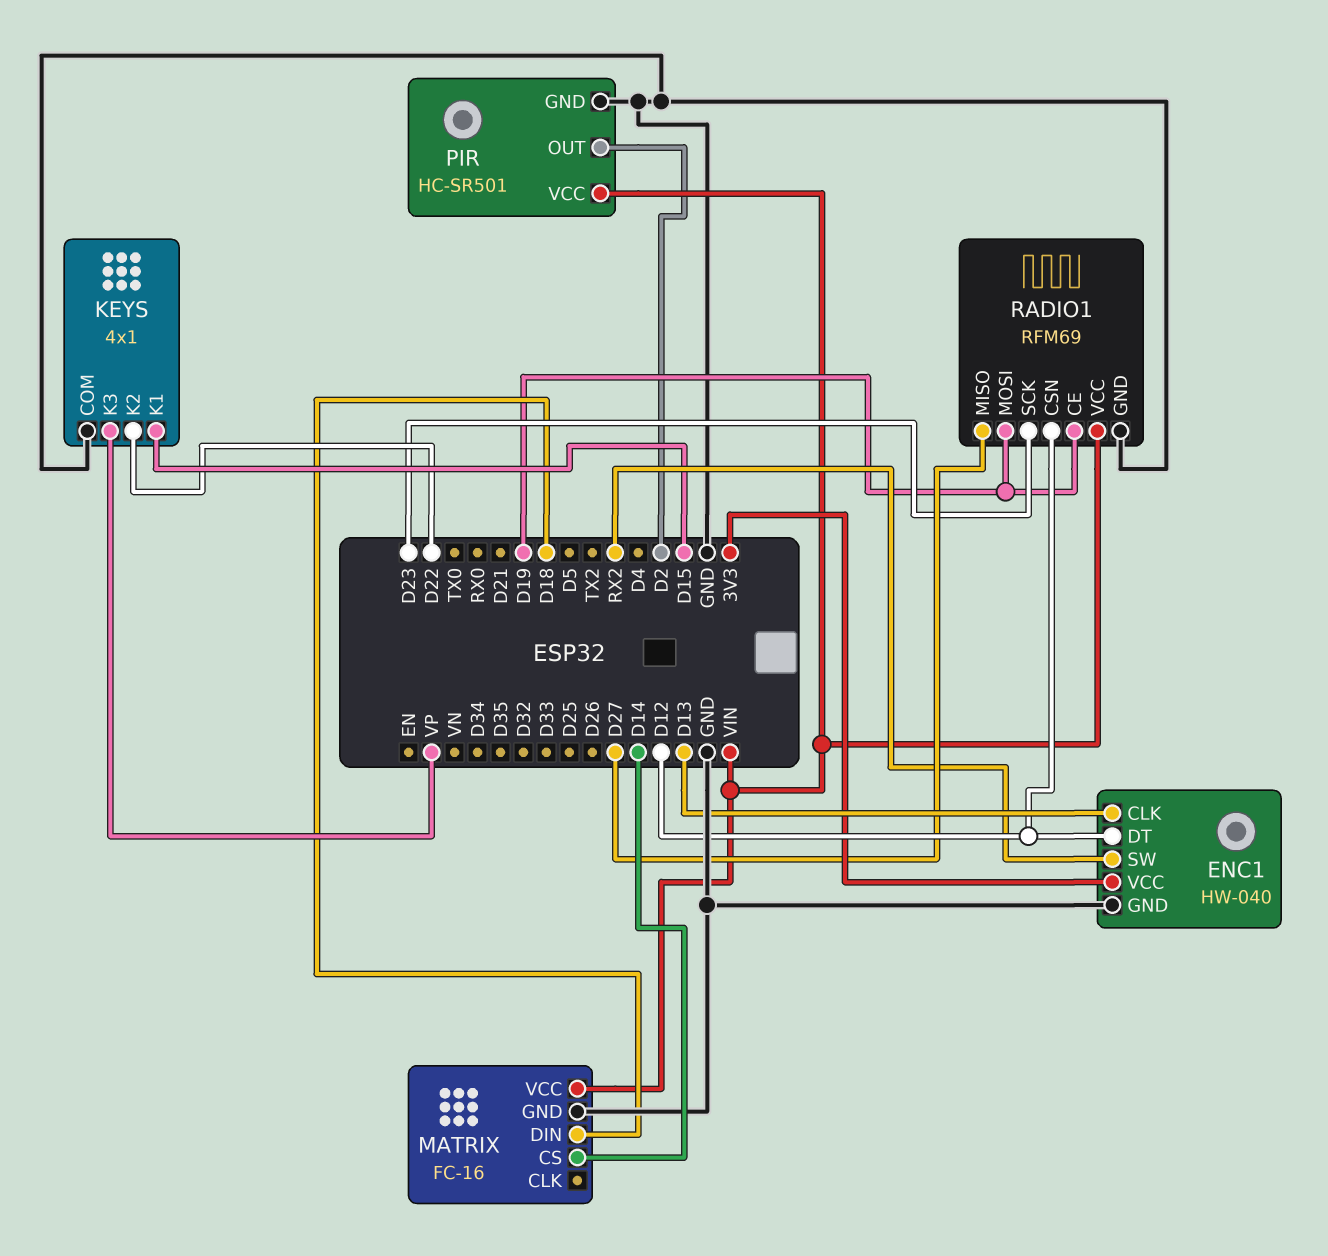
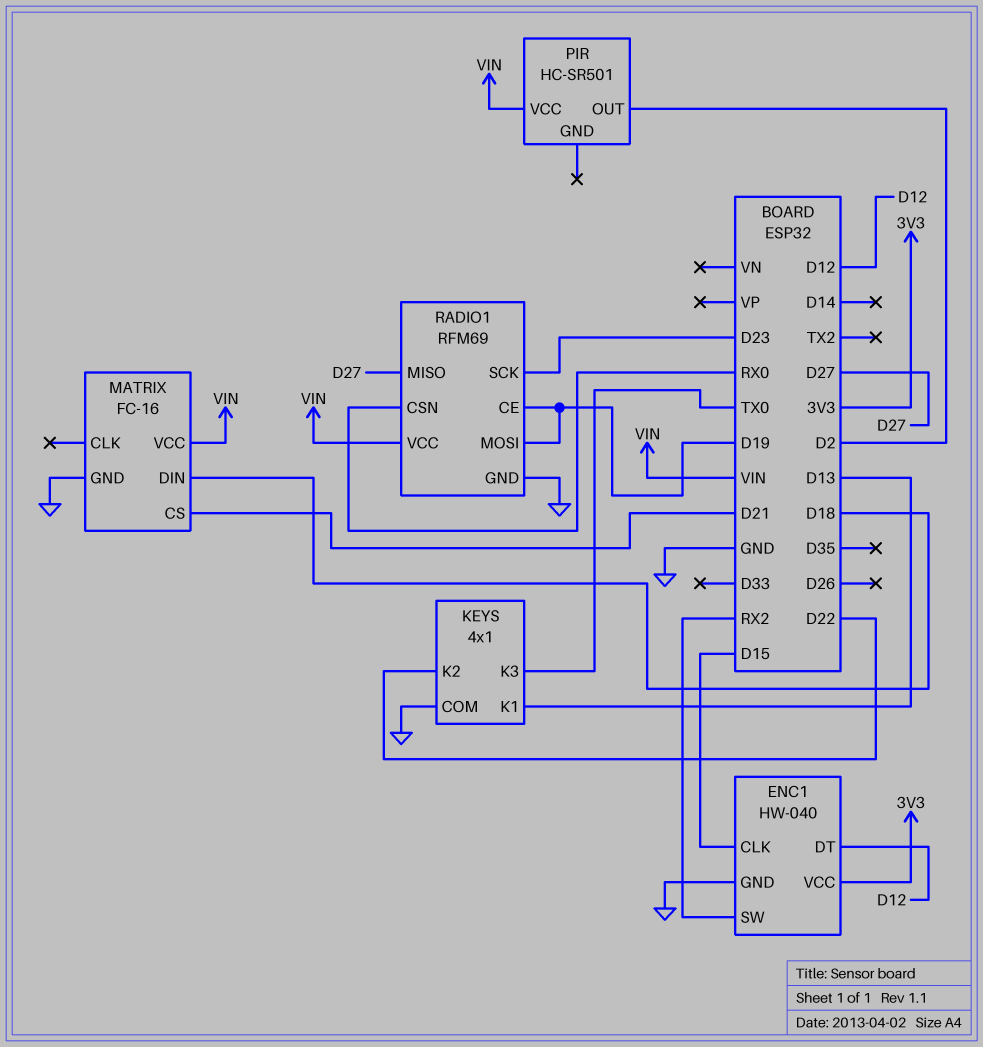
ENC1 pin CLK: D13 -> D15
KEYS pin K1: D15 -> D13
KEYS pin K3: VP -> TX0
MATRIX pin CS: D14 -> D21
PIR pin GND: GND -> none
RADIO1 pin CSN: D12 -> RX0

